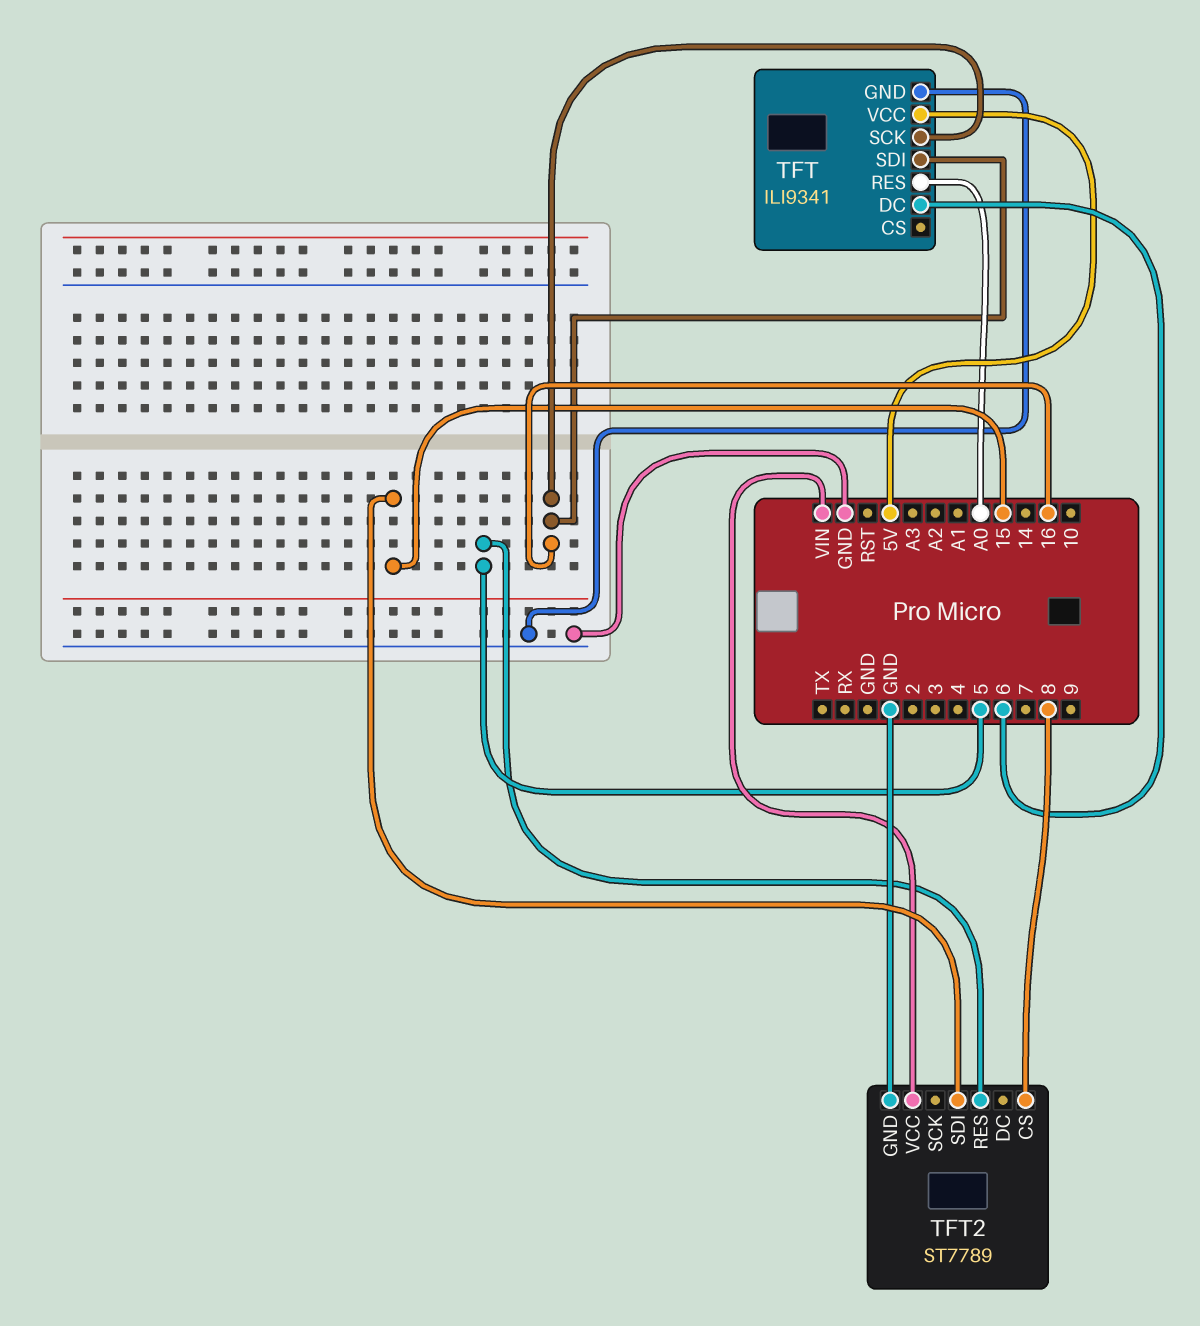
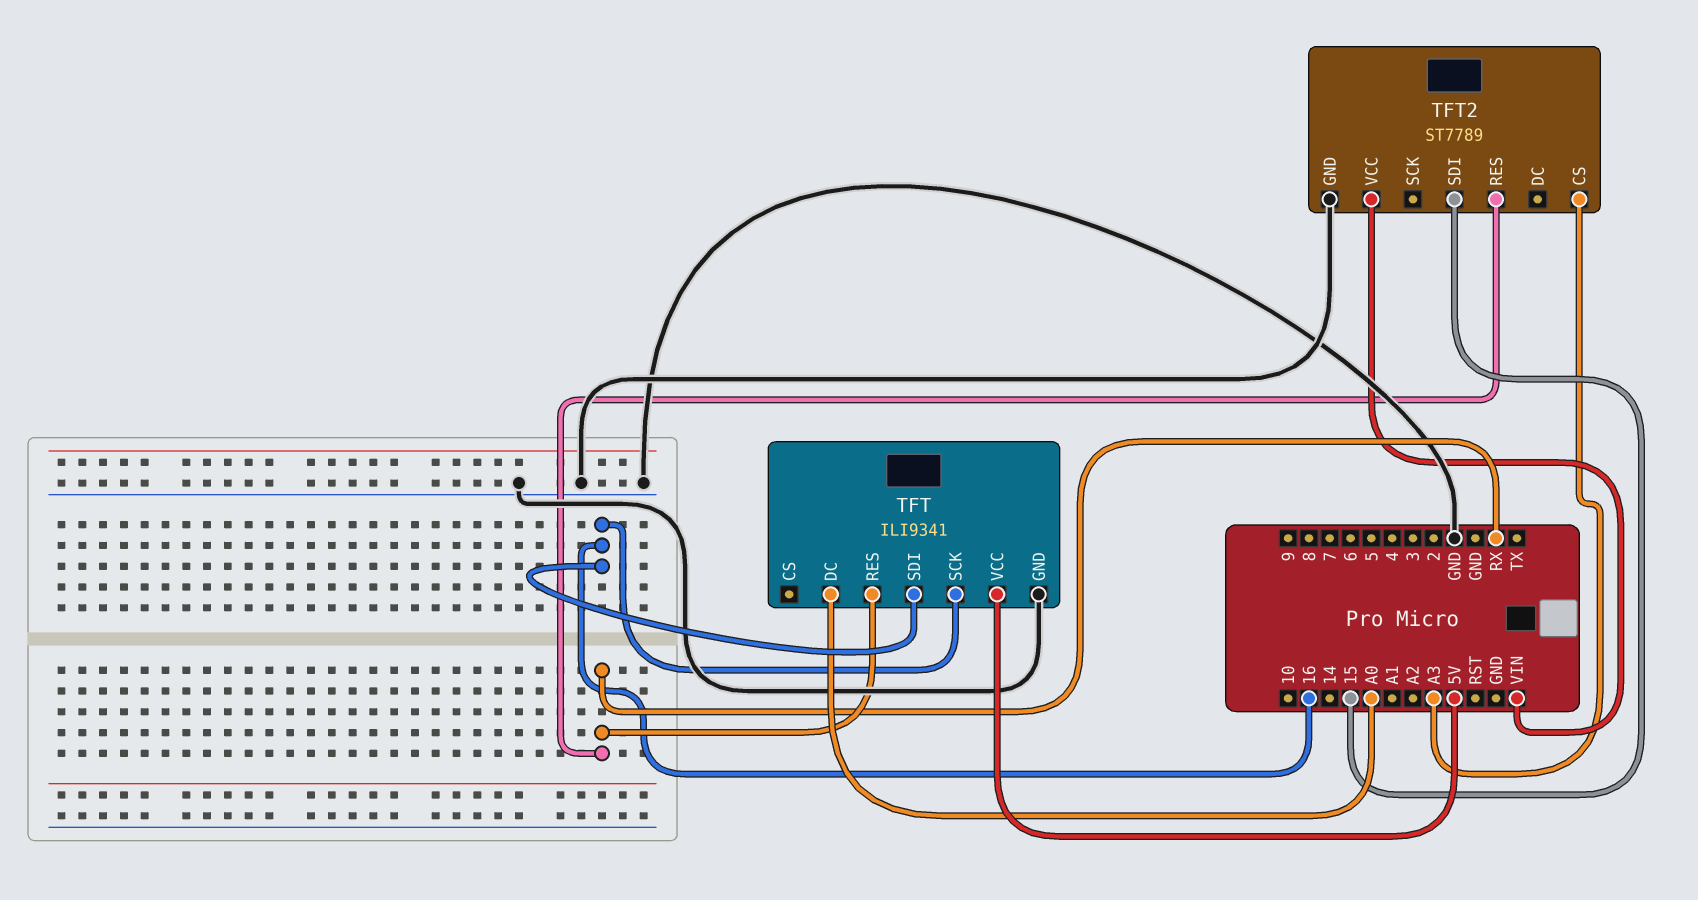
TFT pin DC: 6 -> A0
TFT pin RES: A0 -> RX
TFT2 pin CS: 8 -> A3
TFT2 pin RES: 5 -> RX

